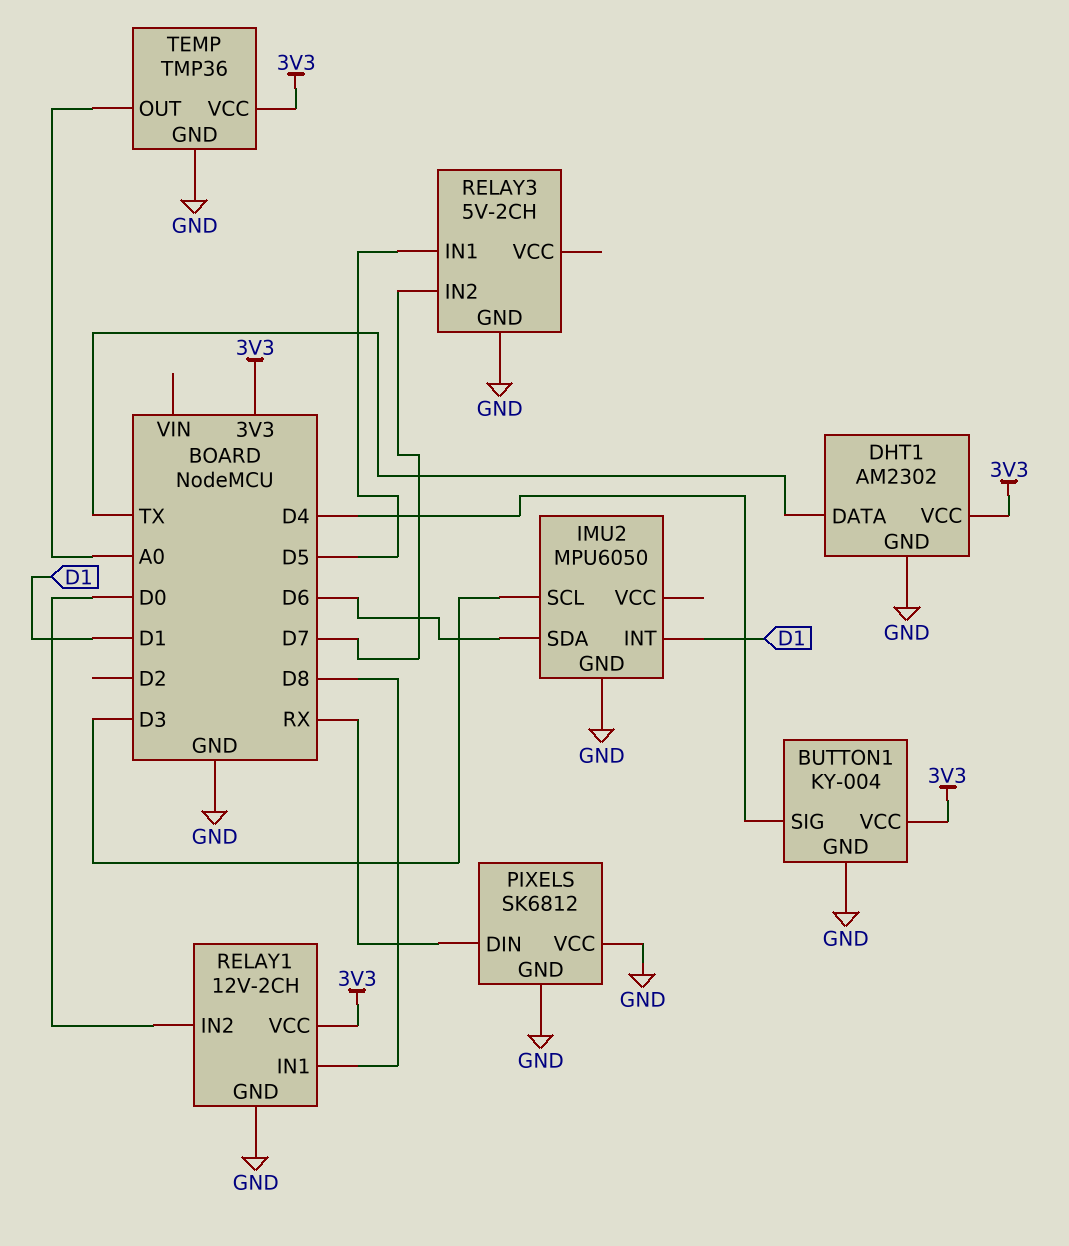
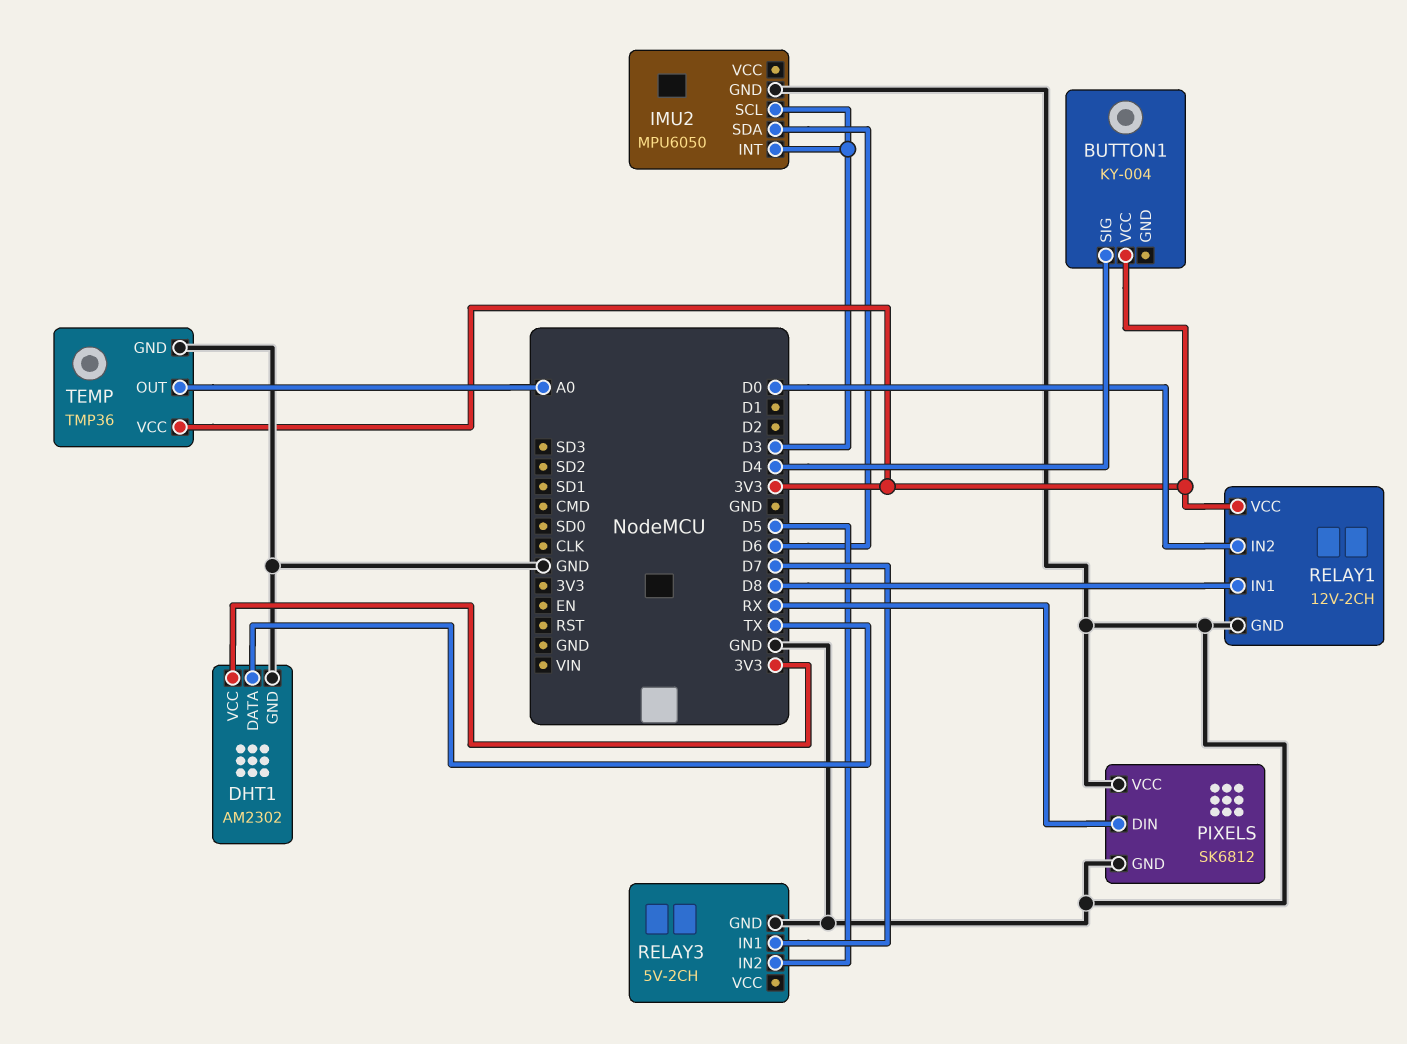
BUTTON1 pin GND: GND -> none
IMU2 pin INT: D1 -> D3
RELAY3 pin IN1: D5 -> D7
RELAY3 pin IN2: D7 -> D5

